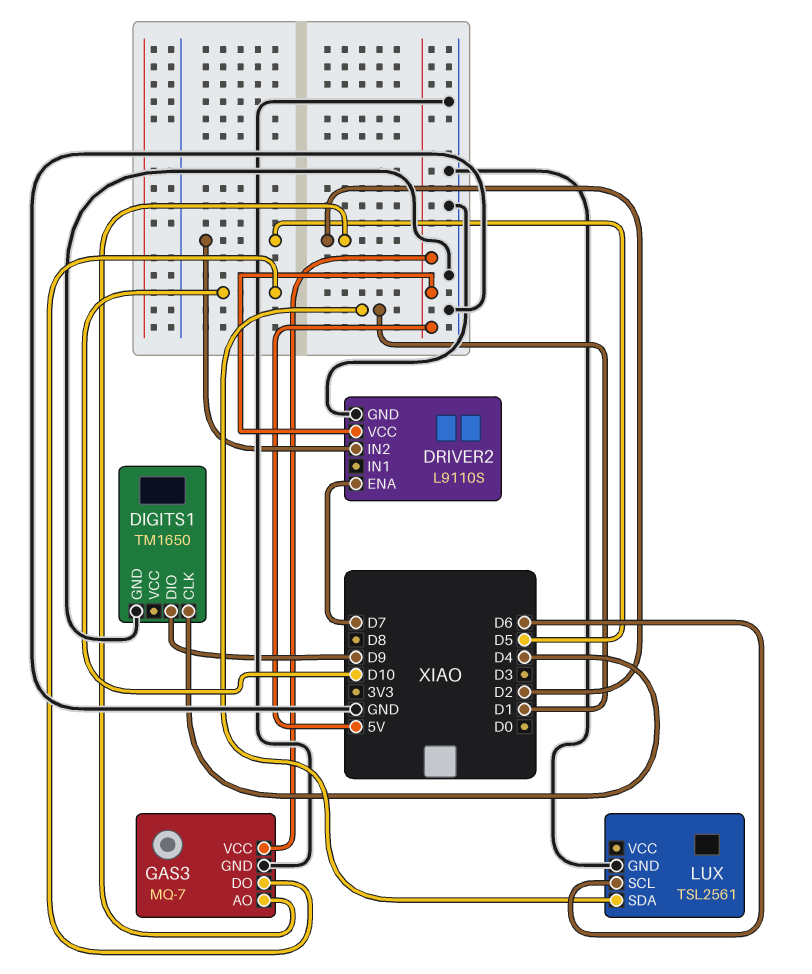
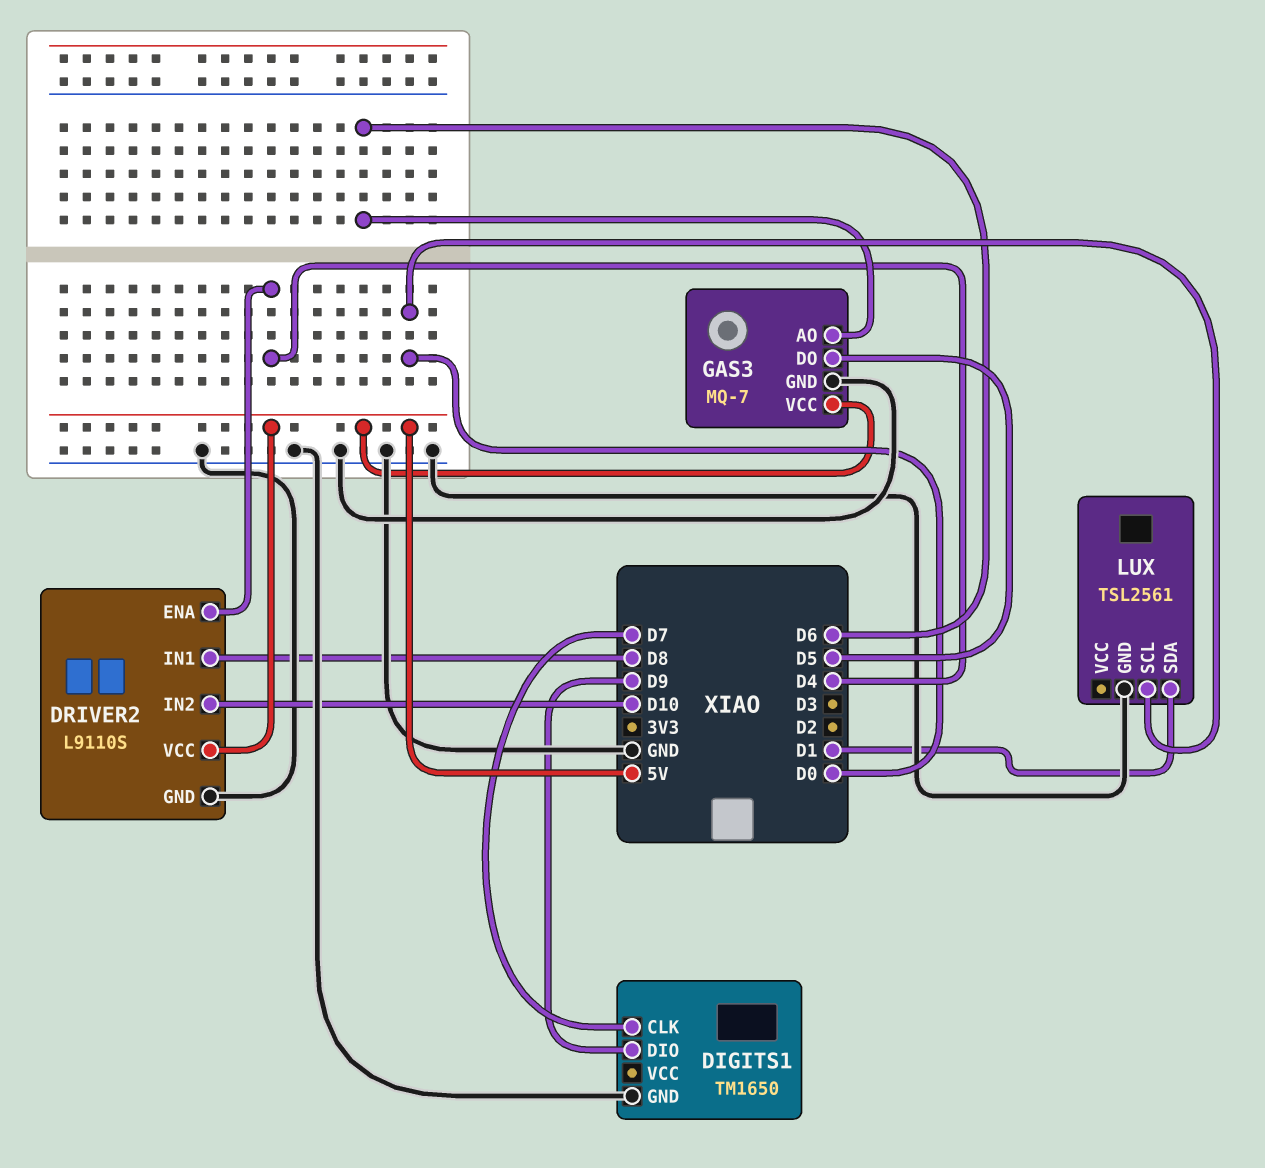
DIGITS1 pin CLK: D4 -> D7
DRIVER2 pin ENA: D7 -> D4
DRIVER2 pin IN1: none -> D8
DRIVER2 pin IN2: D5 -> D10
GAS3 pin AO: D2 -> D6
GAS3 pin DO: D10 -> D5
LUX pin SCL: D6 -> D0

